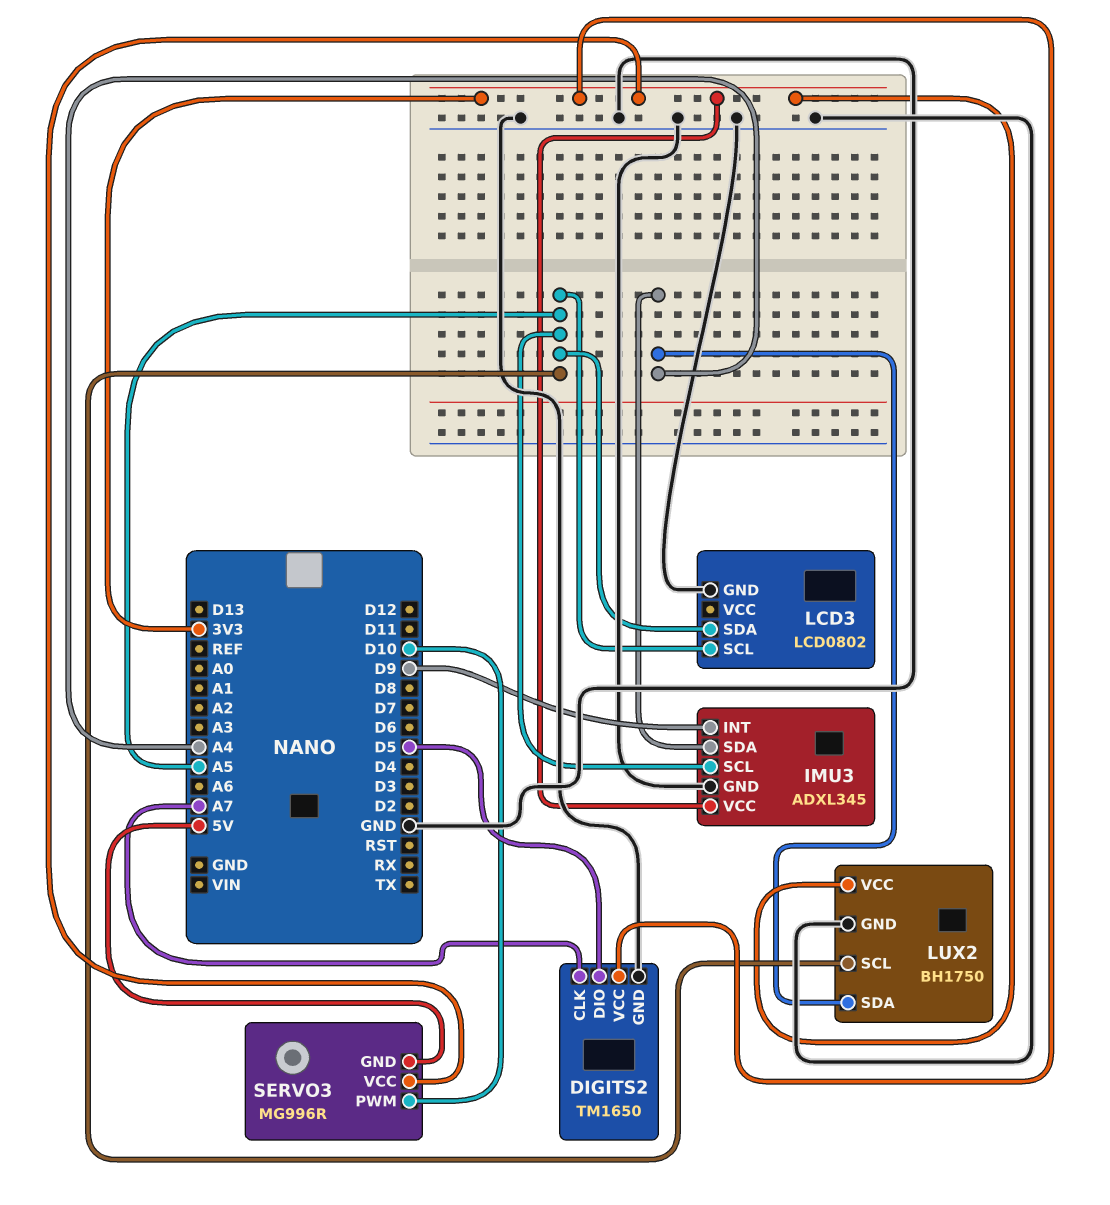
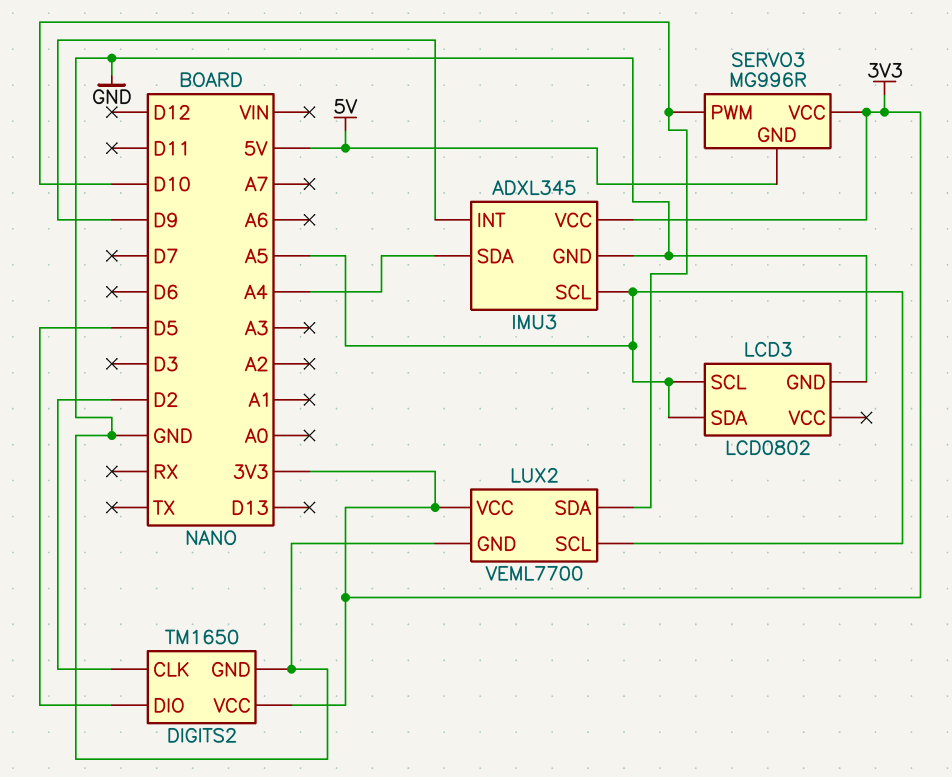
DIGITS2 pin CLK: A7 -> D2
LUX2: BH1750 -> VEML7700
LUX2 pin SDA: A4 -> D10

